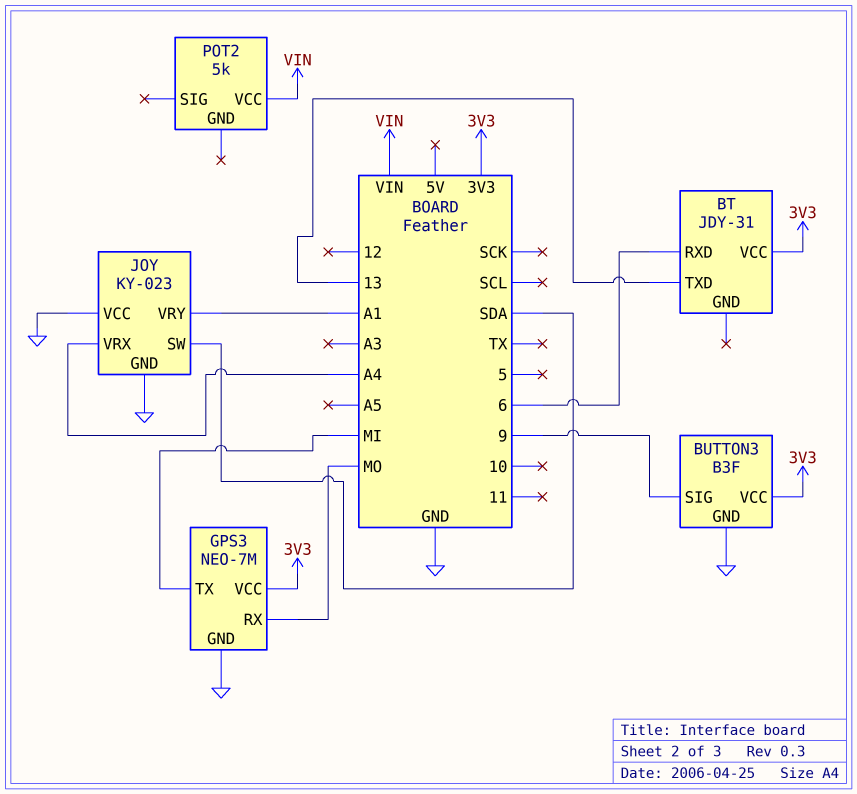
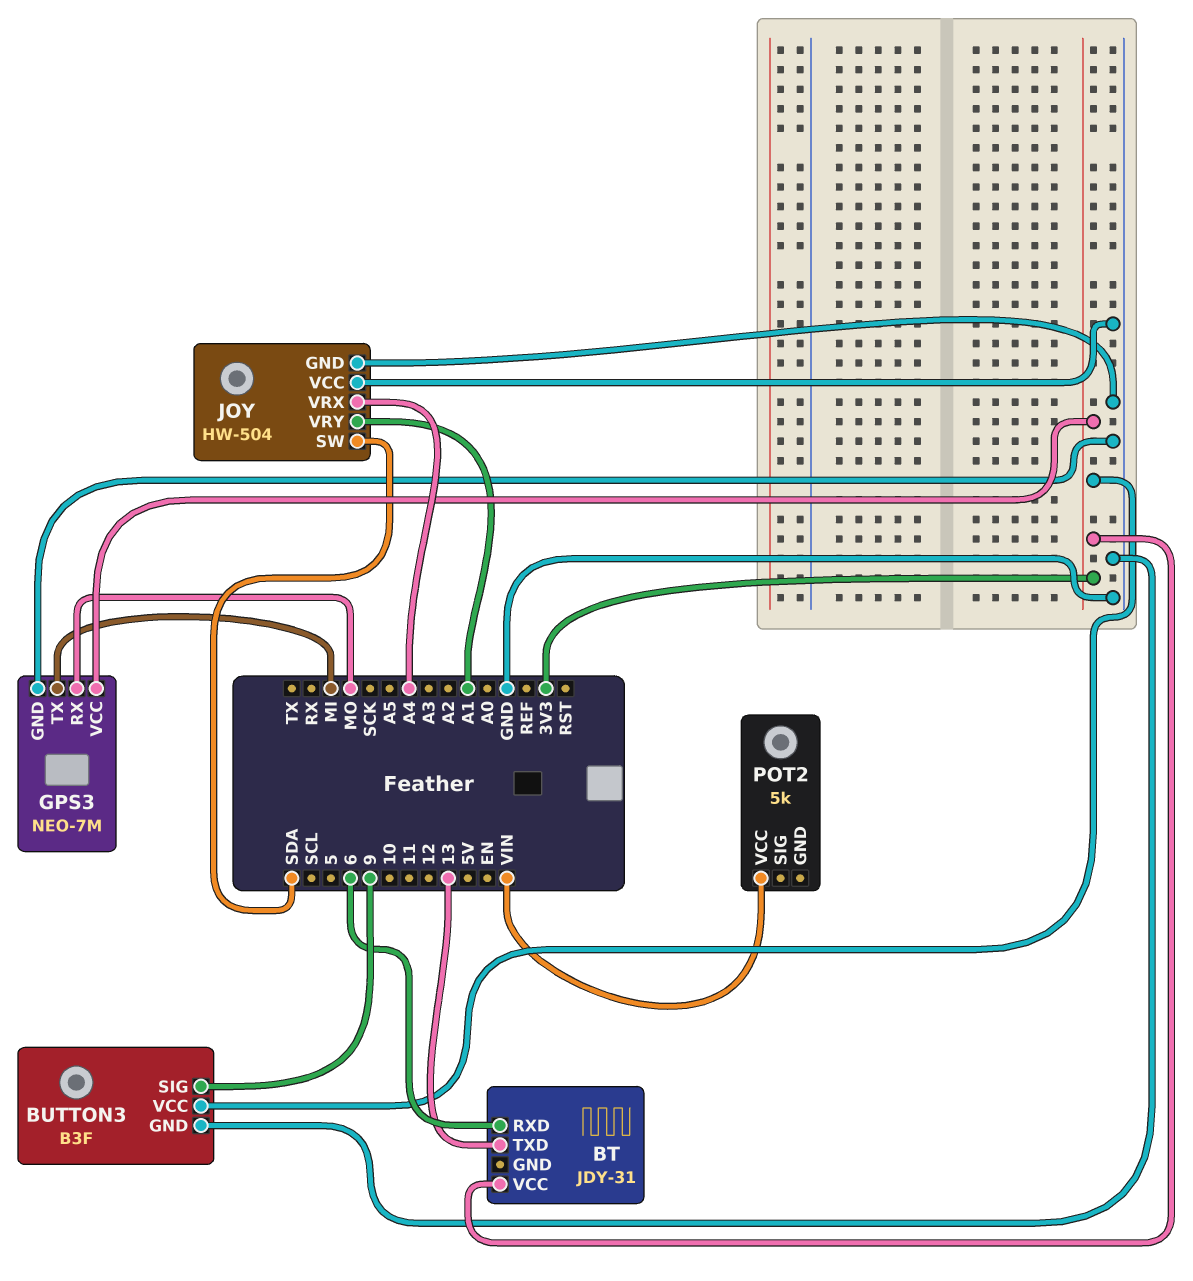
JOY: KY-023 -> HW-504

